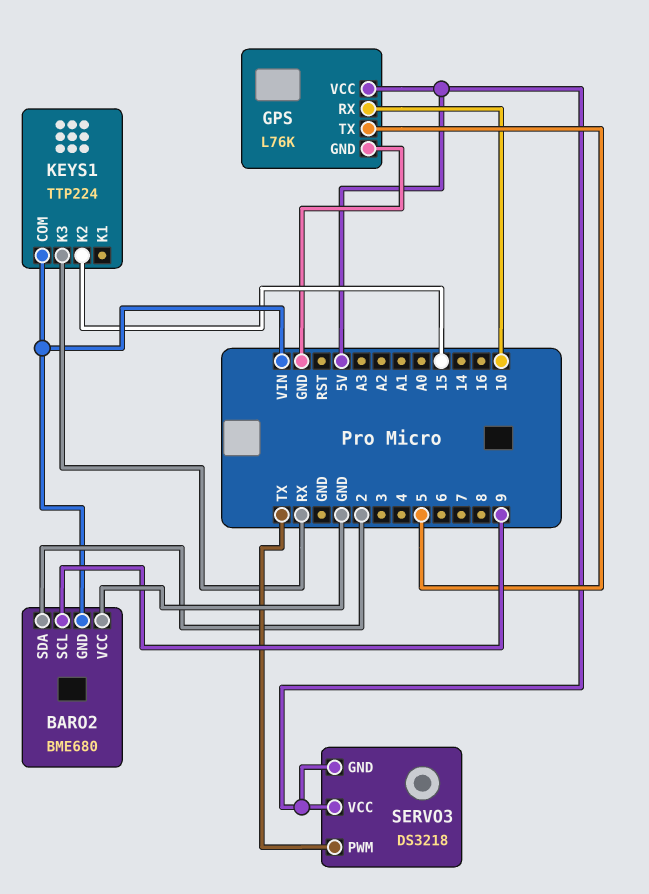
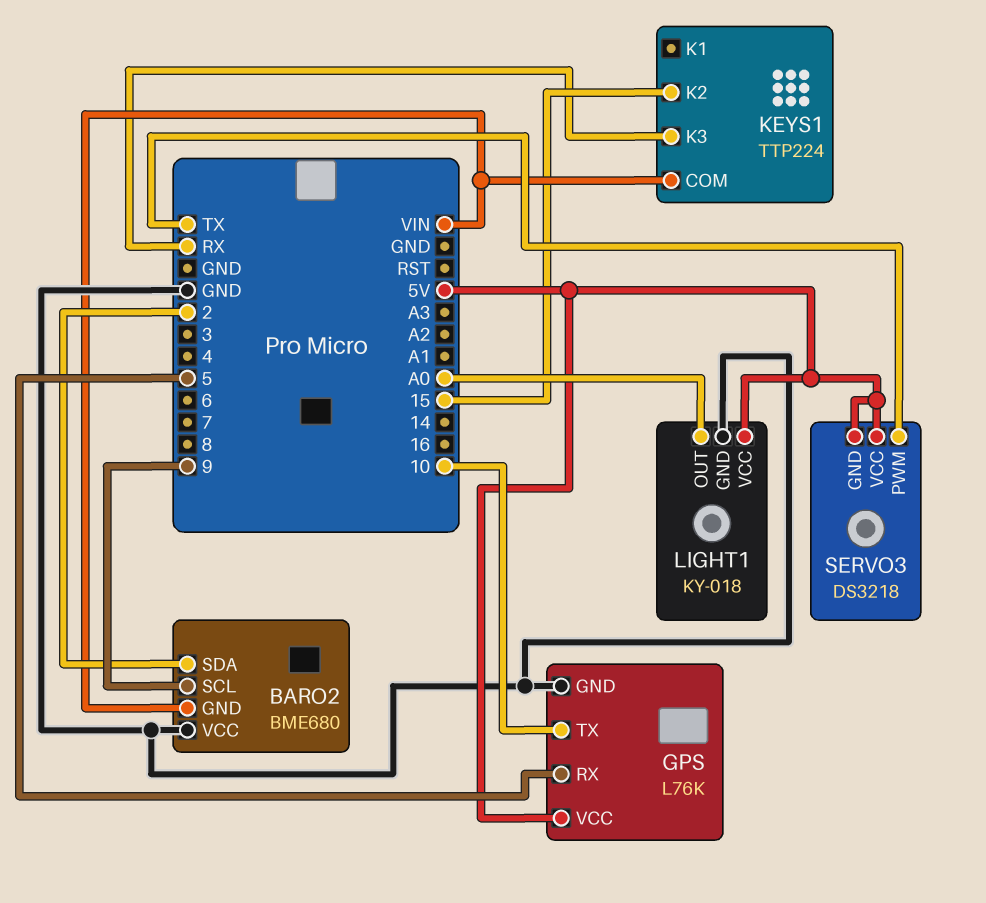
GPS pin RX: 10 -> 5
GPS pin TX: 5 -> 10
LIGHT1: none -> KY-018
LIGHT1 pin GND: none -> GND
LIGHT1 pin OUT: none -> A0
LIGHT1 pin VCC: none -> 5V

